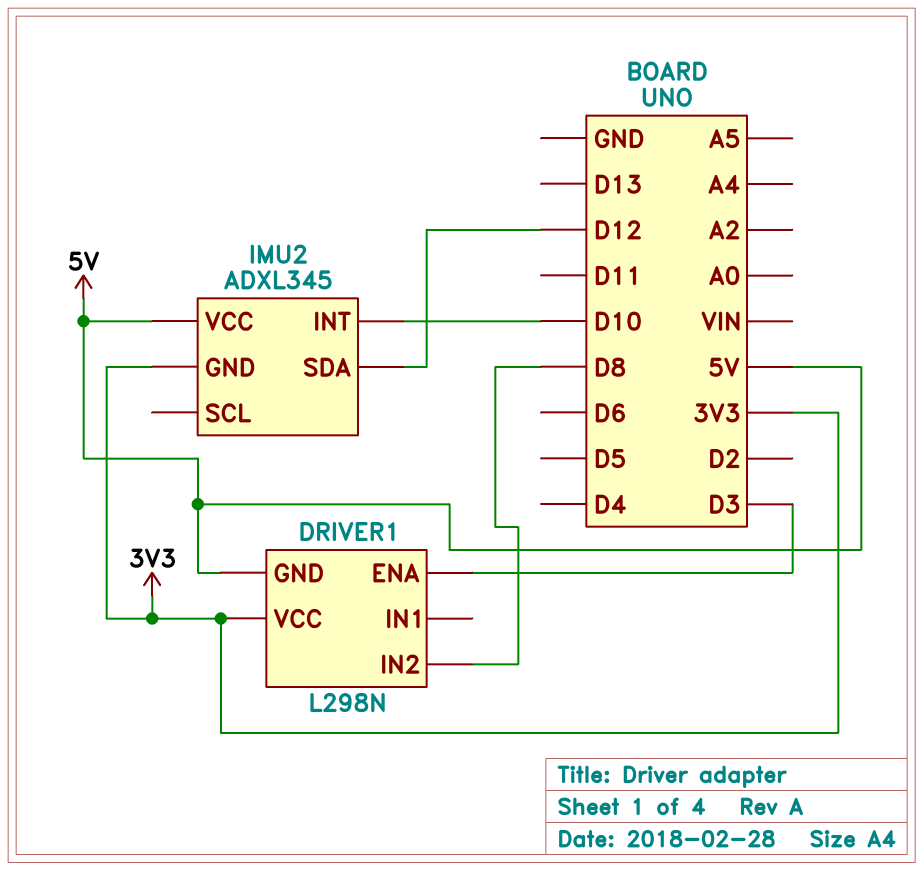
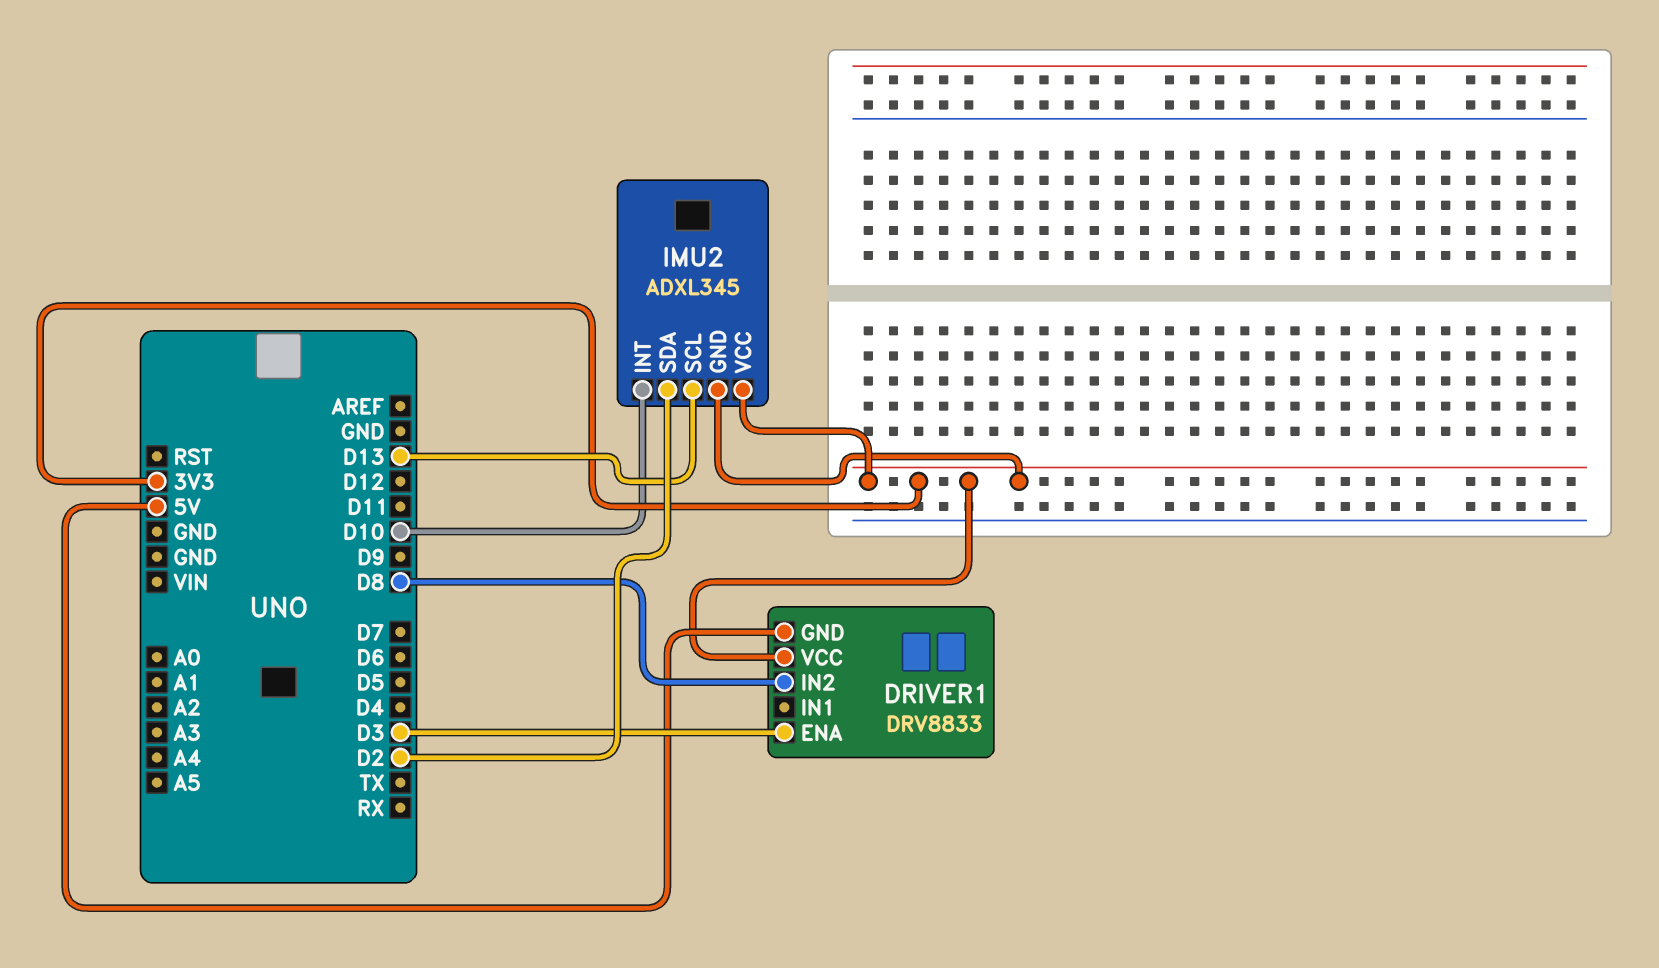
DRIVER1: L298N -> DRV8833
IMU2 pin SCL: none -> D13
IMU2 pin SDA: D12 -> D2
IMU2 pin VCC: 5V -> 3V3

